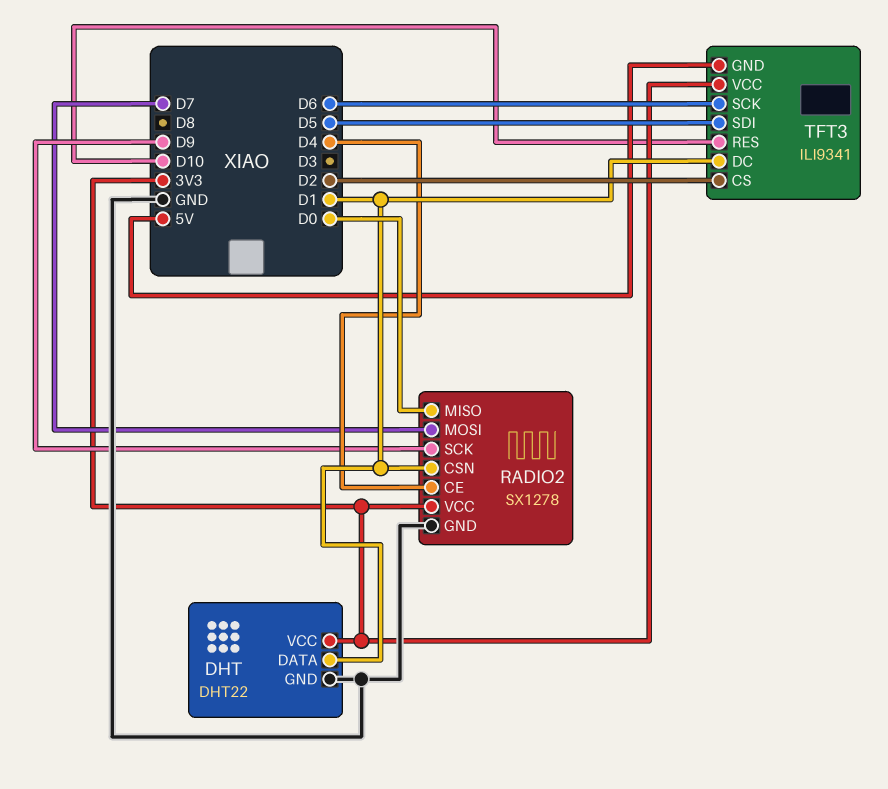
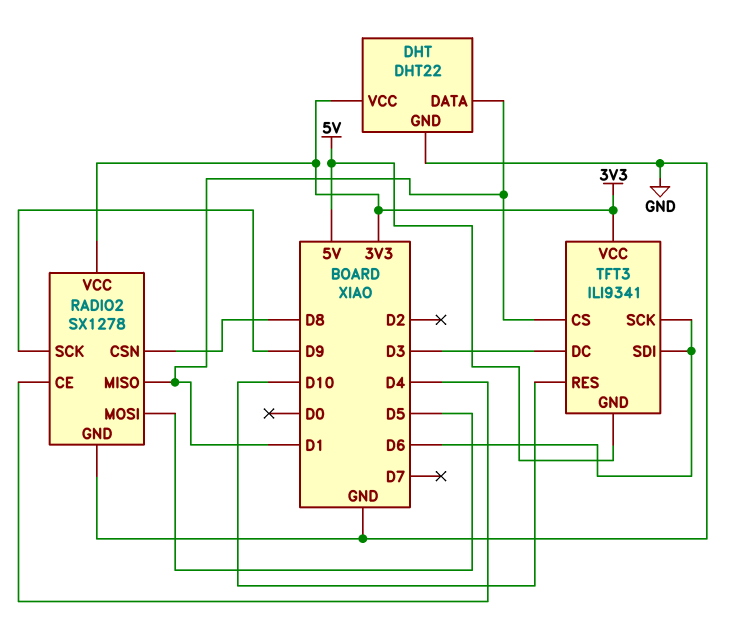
RADIO2 pin CSN: D1 -> D8
RADIO2 pin MISO: D0 -> D1
RADIO2 pin MOSI: D7 -> D5
TFT3 pin CS: D2 -> D1
TFT3 pin DC: D1 -> D3
TFT3 pin SDI: D5 -> D6

